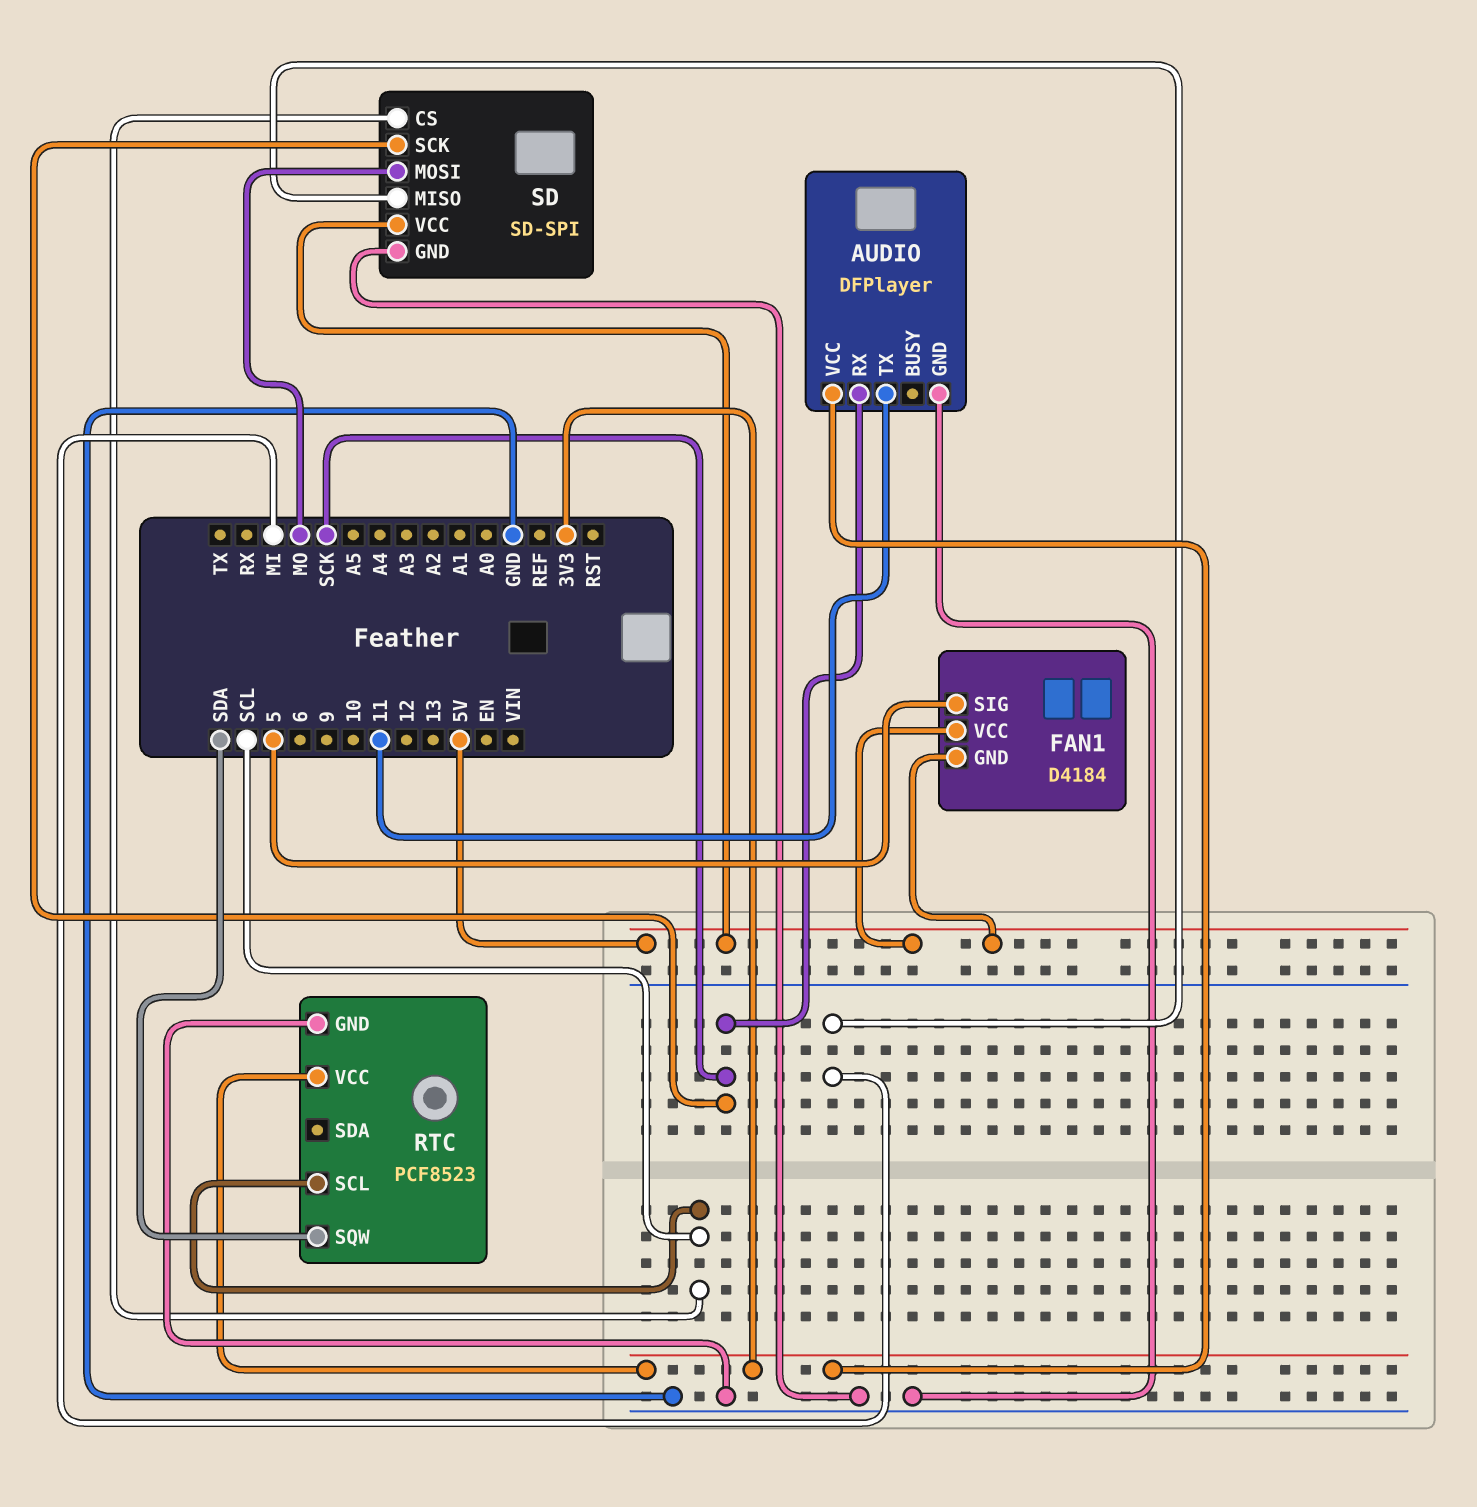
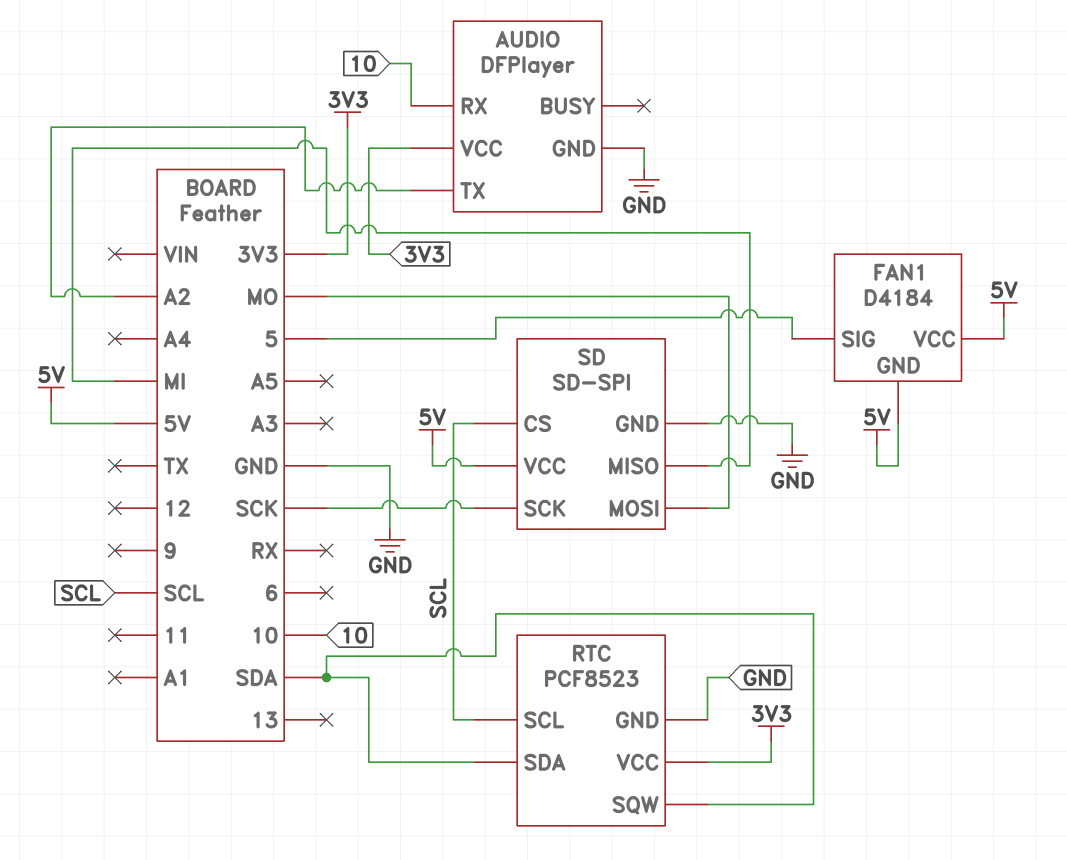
AUDIO pin RX: SCK -> 10
AUDIO pin TX: 11 -> A2
RTC pin SDA: none -> SDA

